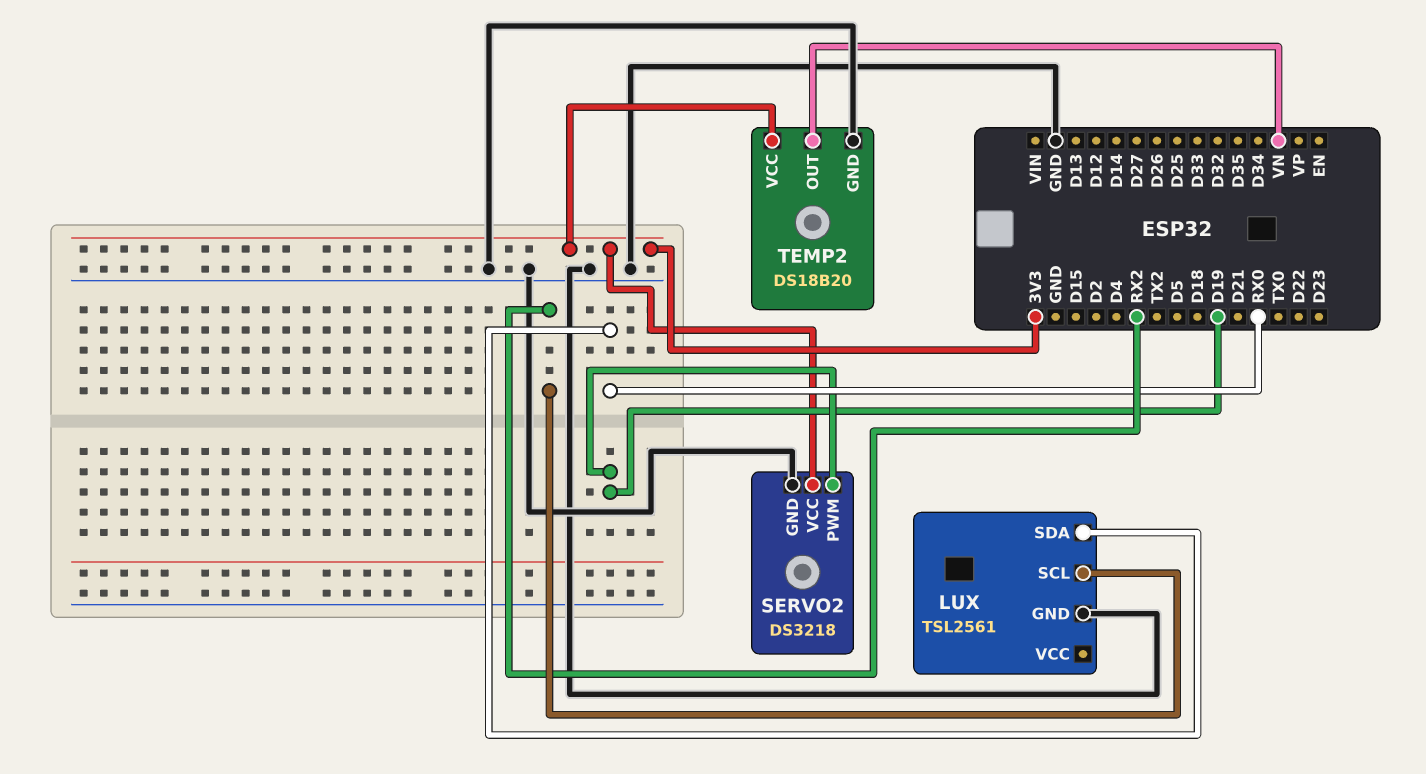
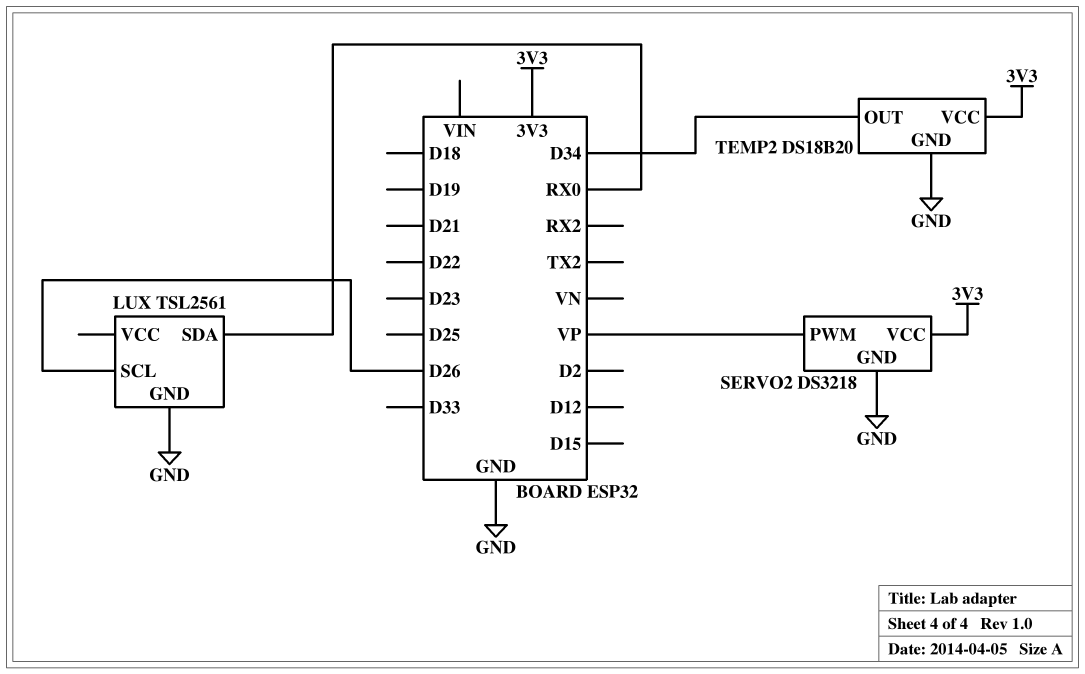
LUX pin SCL: RX2 -> D26
SERVO2 pin PWM: D19 -> VP
TEMP2 pin OUT: VN -> D34

